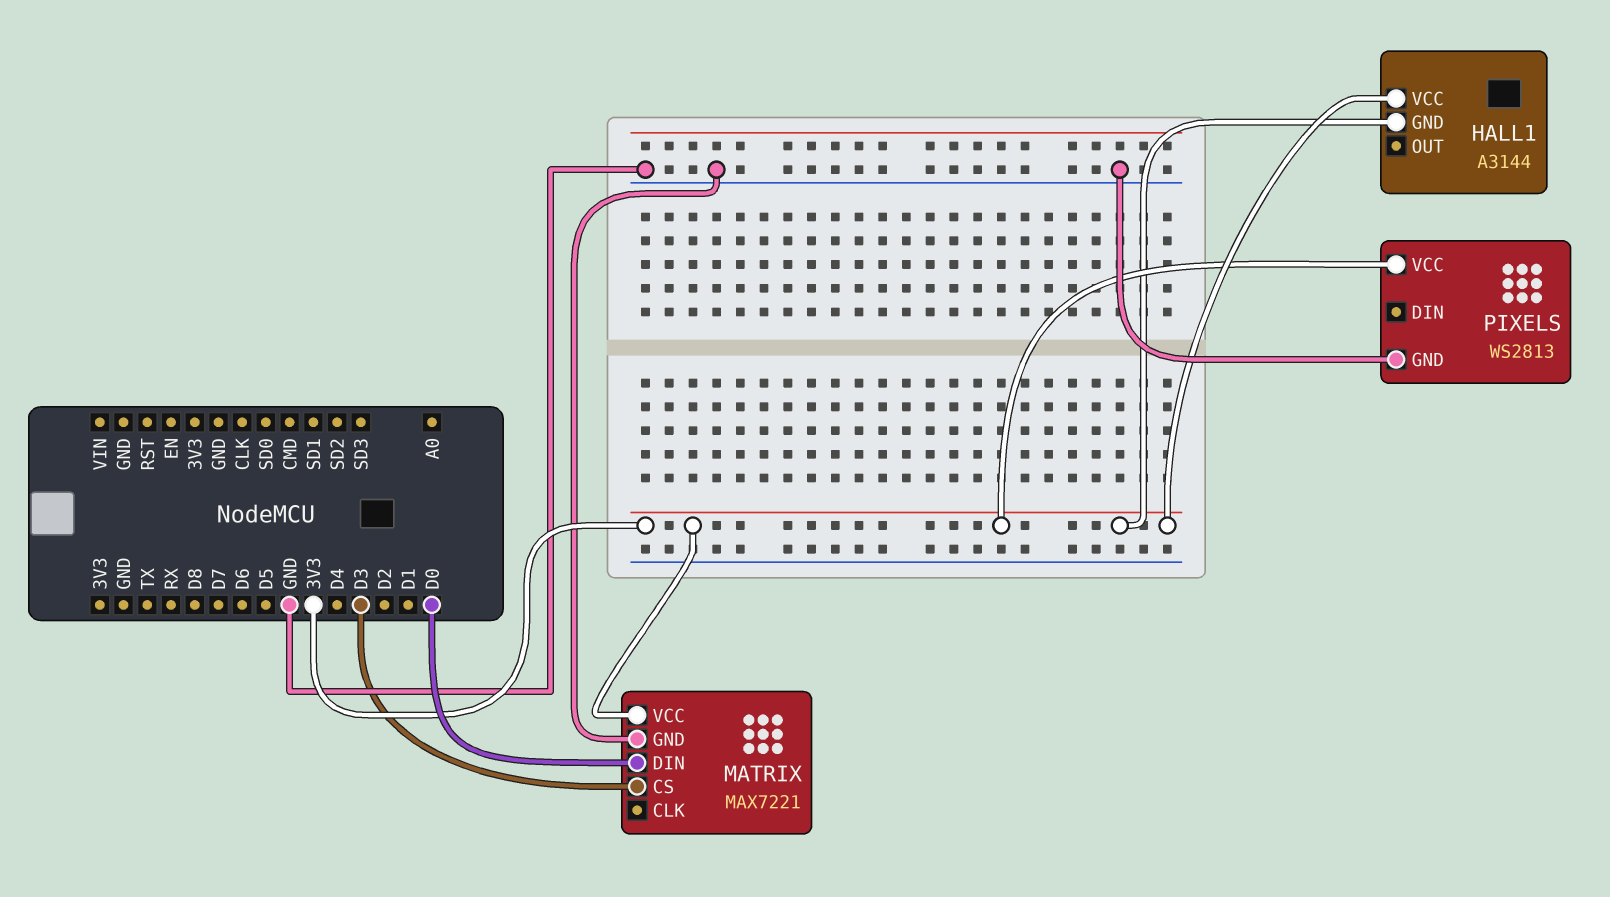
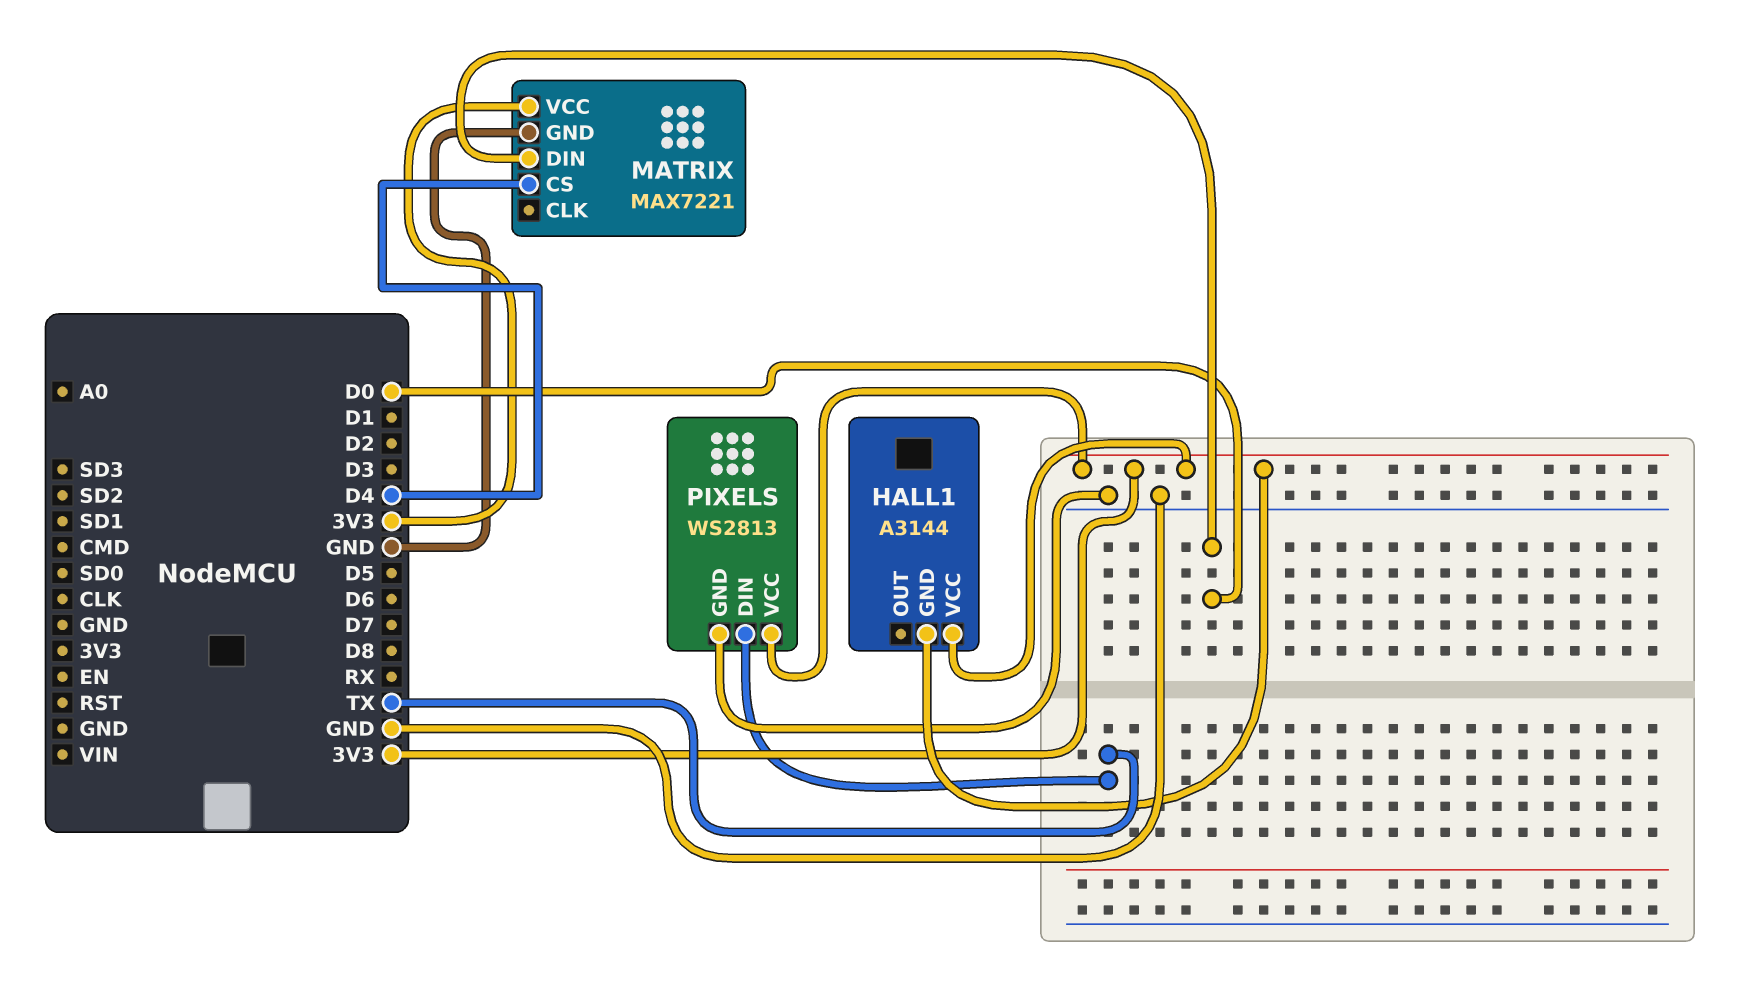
MATRIX pin CS: D3 -> D4
PIXELS pin DIN: none -> TX

